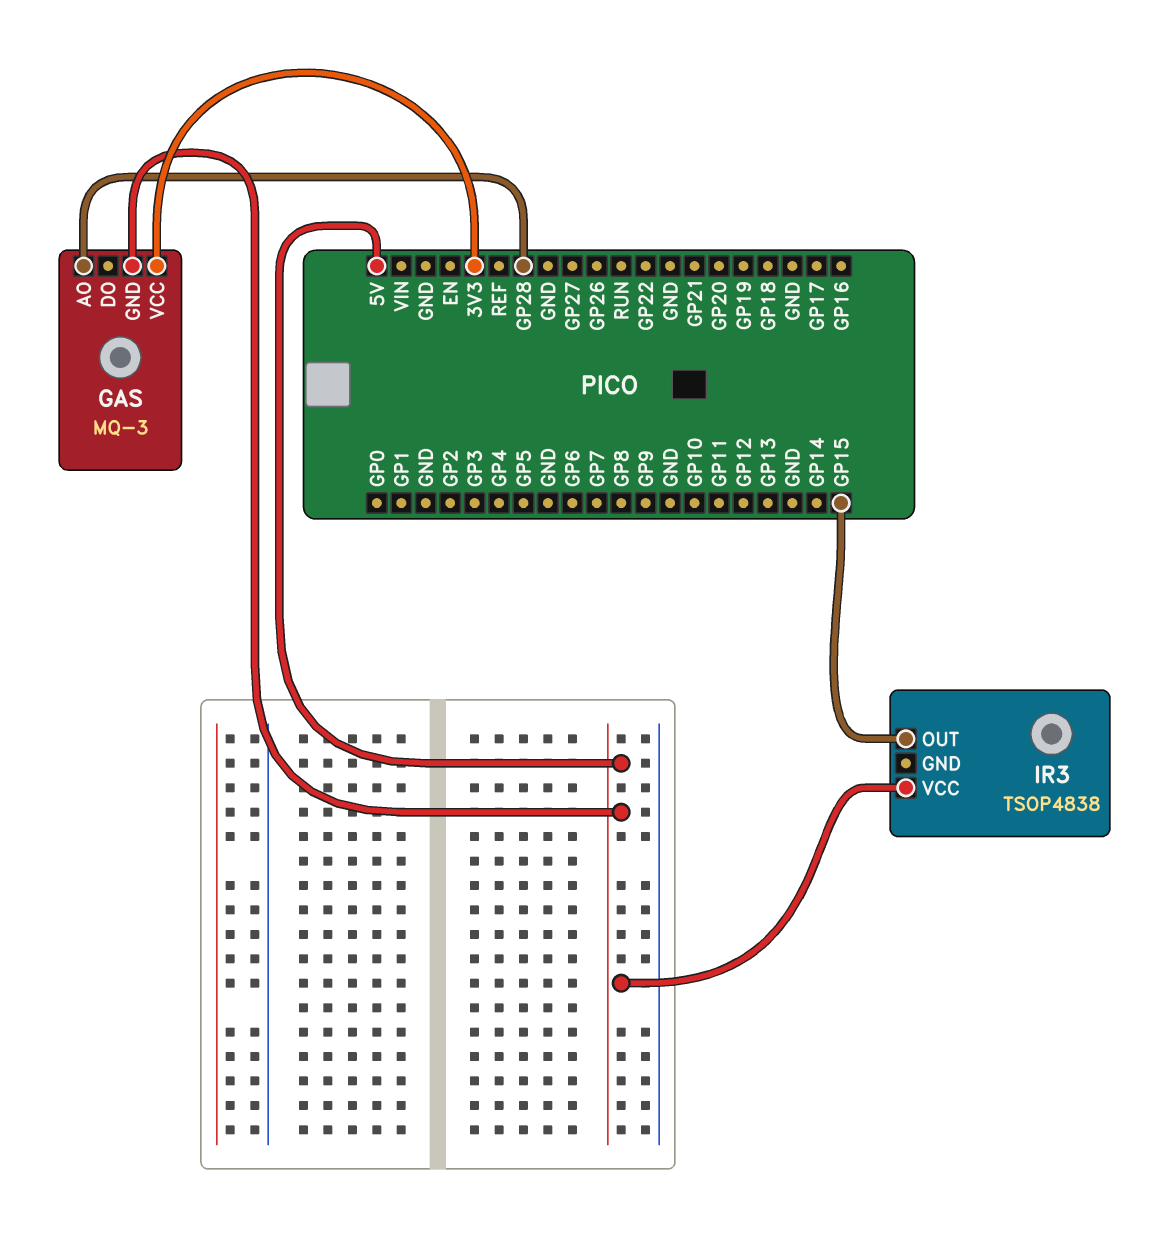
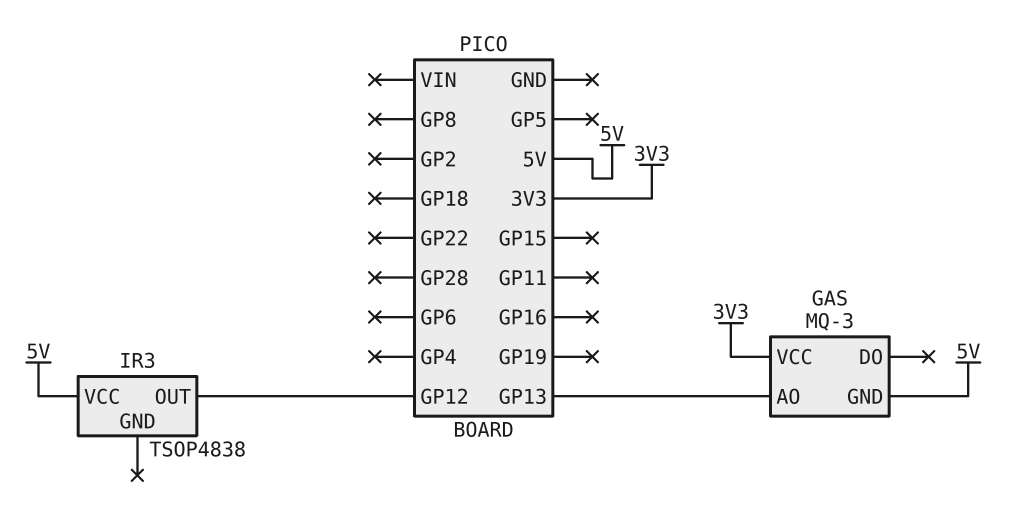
GAS pin AO: GP28 -> GP13
IR3 pin OUT: GP15 -> GP12

